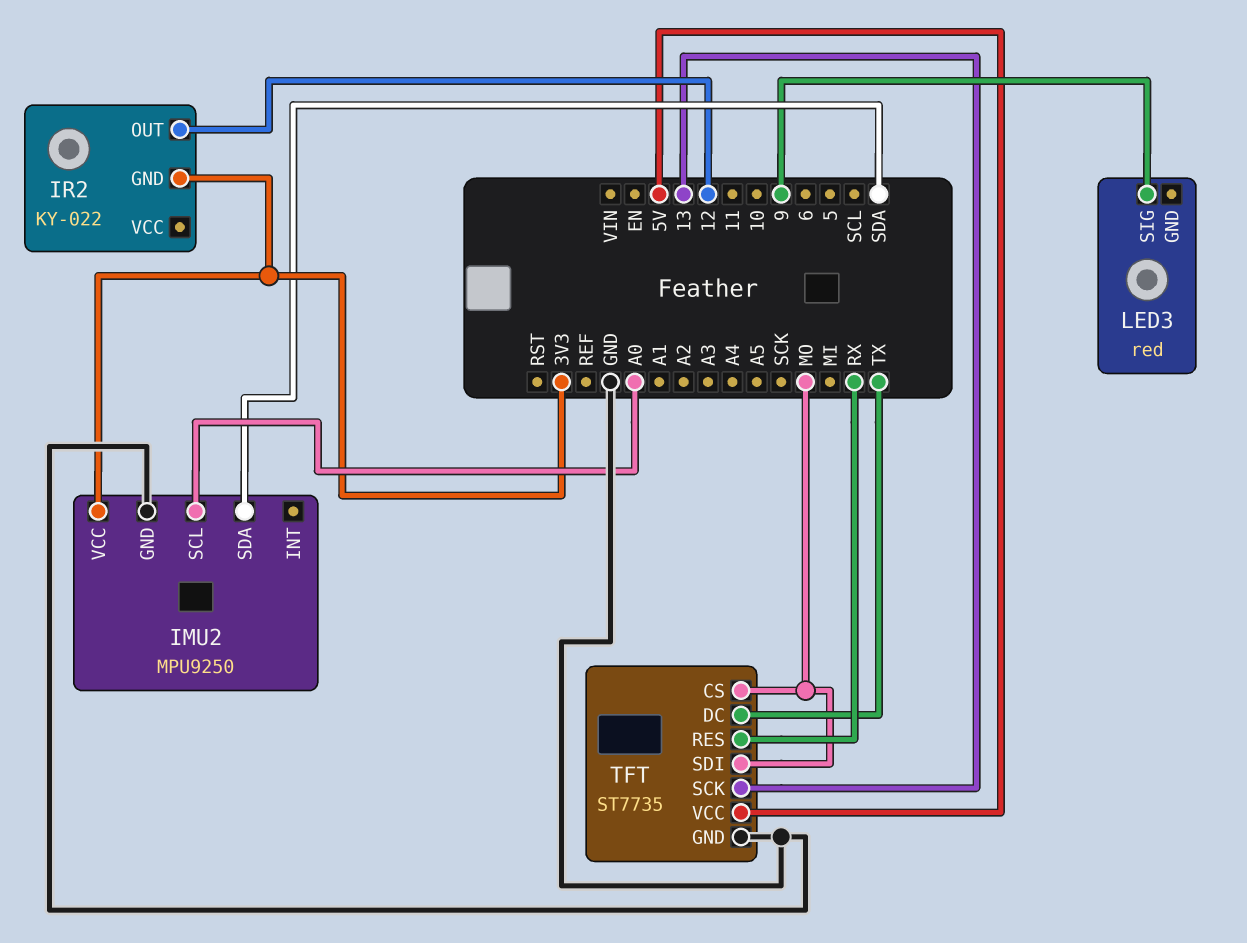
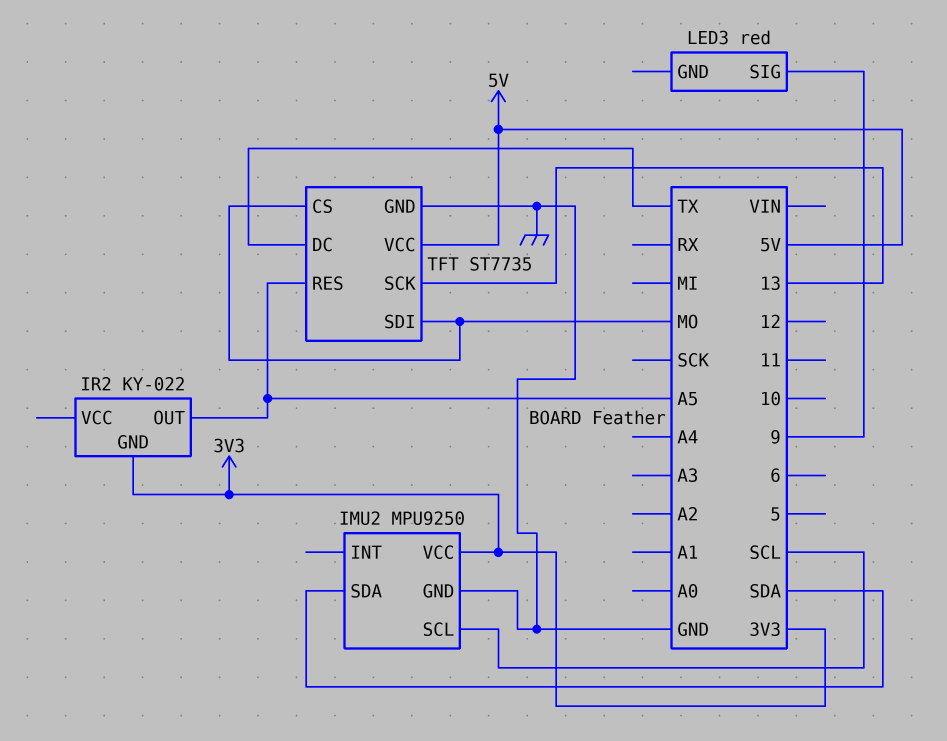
IMU2 pin SCL: A0 -> SCL
IR2 pin OUT: 12 -> A5
TFT pin RES: RX -> A5

